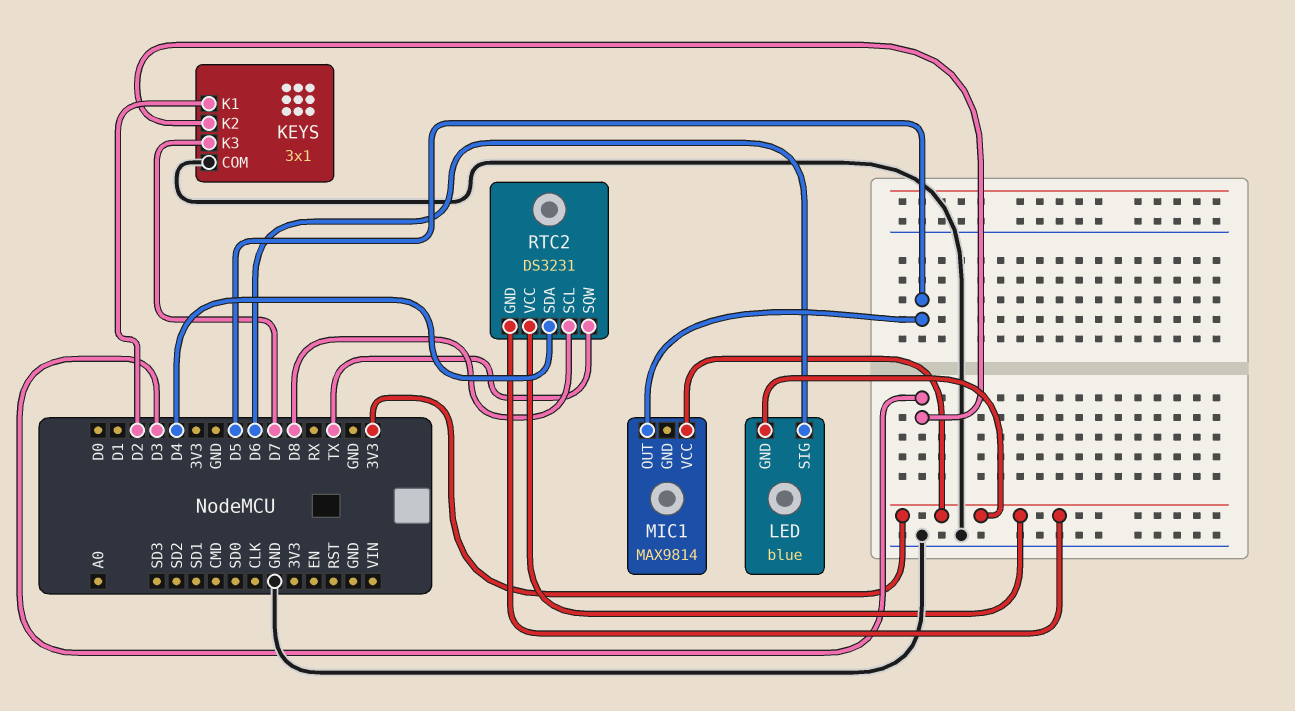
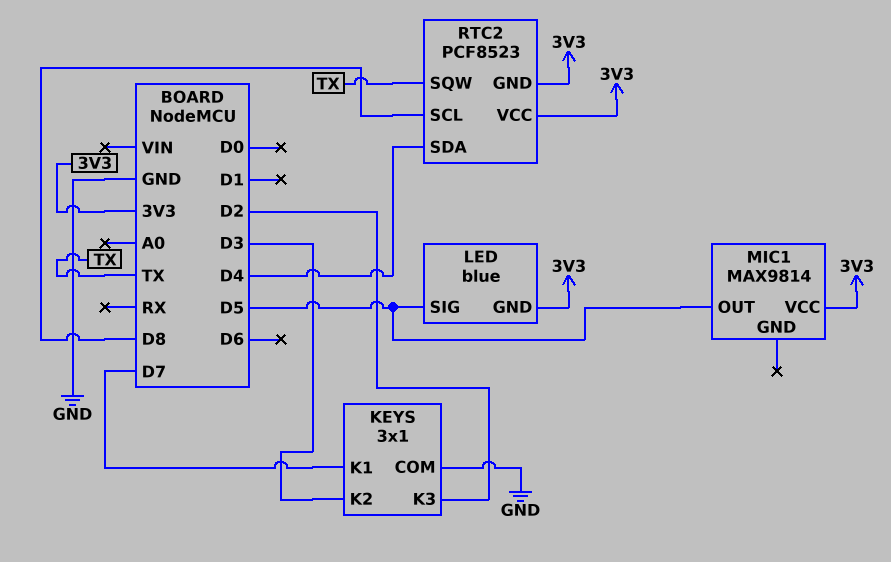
KEYS pin K1: D2 -> D7
KEYS pin K3: D7 -> D2
LED pin SIG: D6 -> D5
RTC2: DS3231 -> PCF8523

